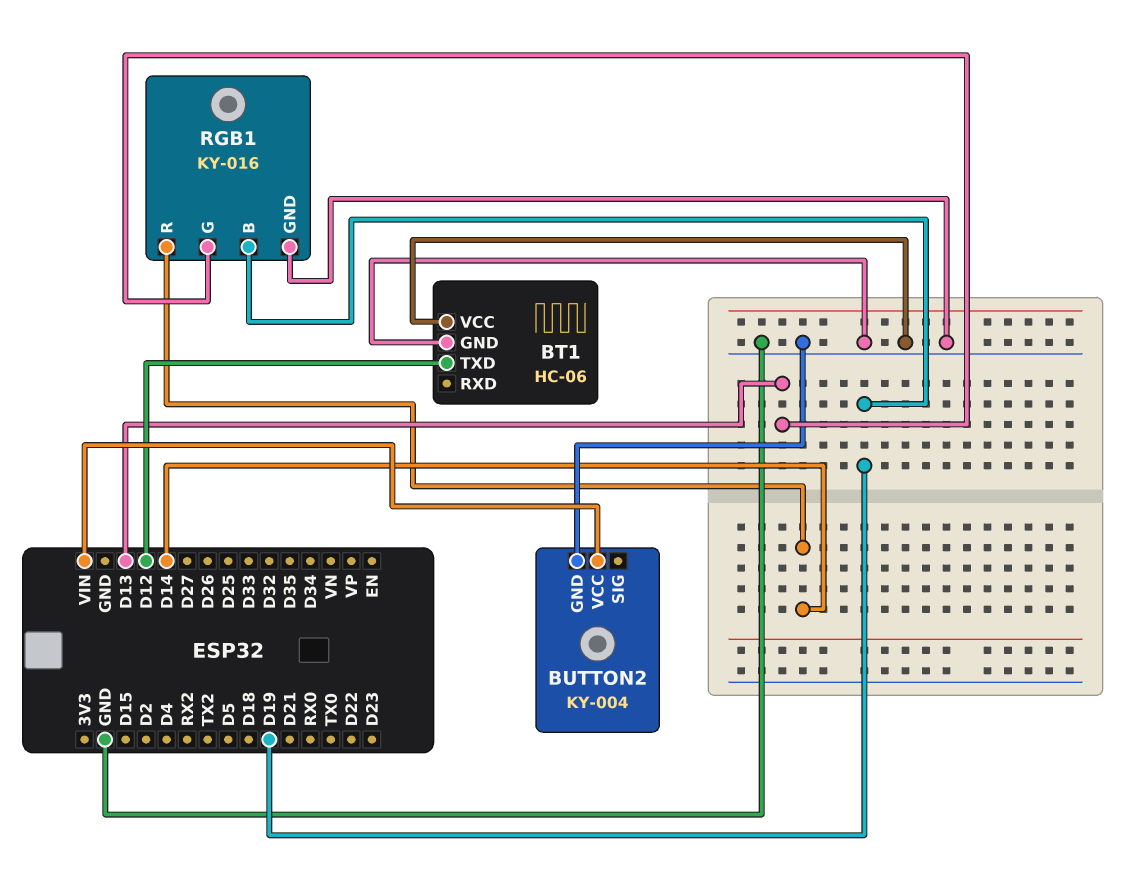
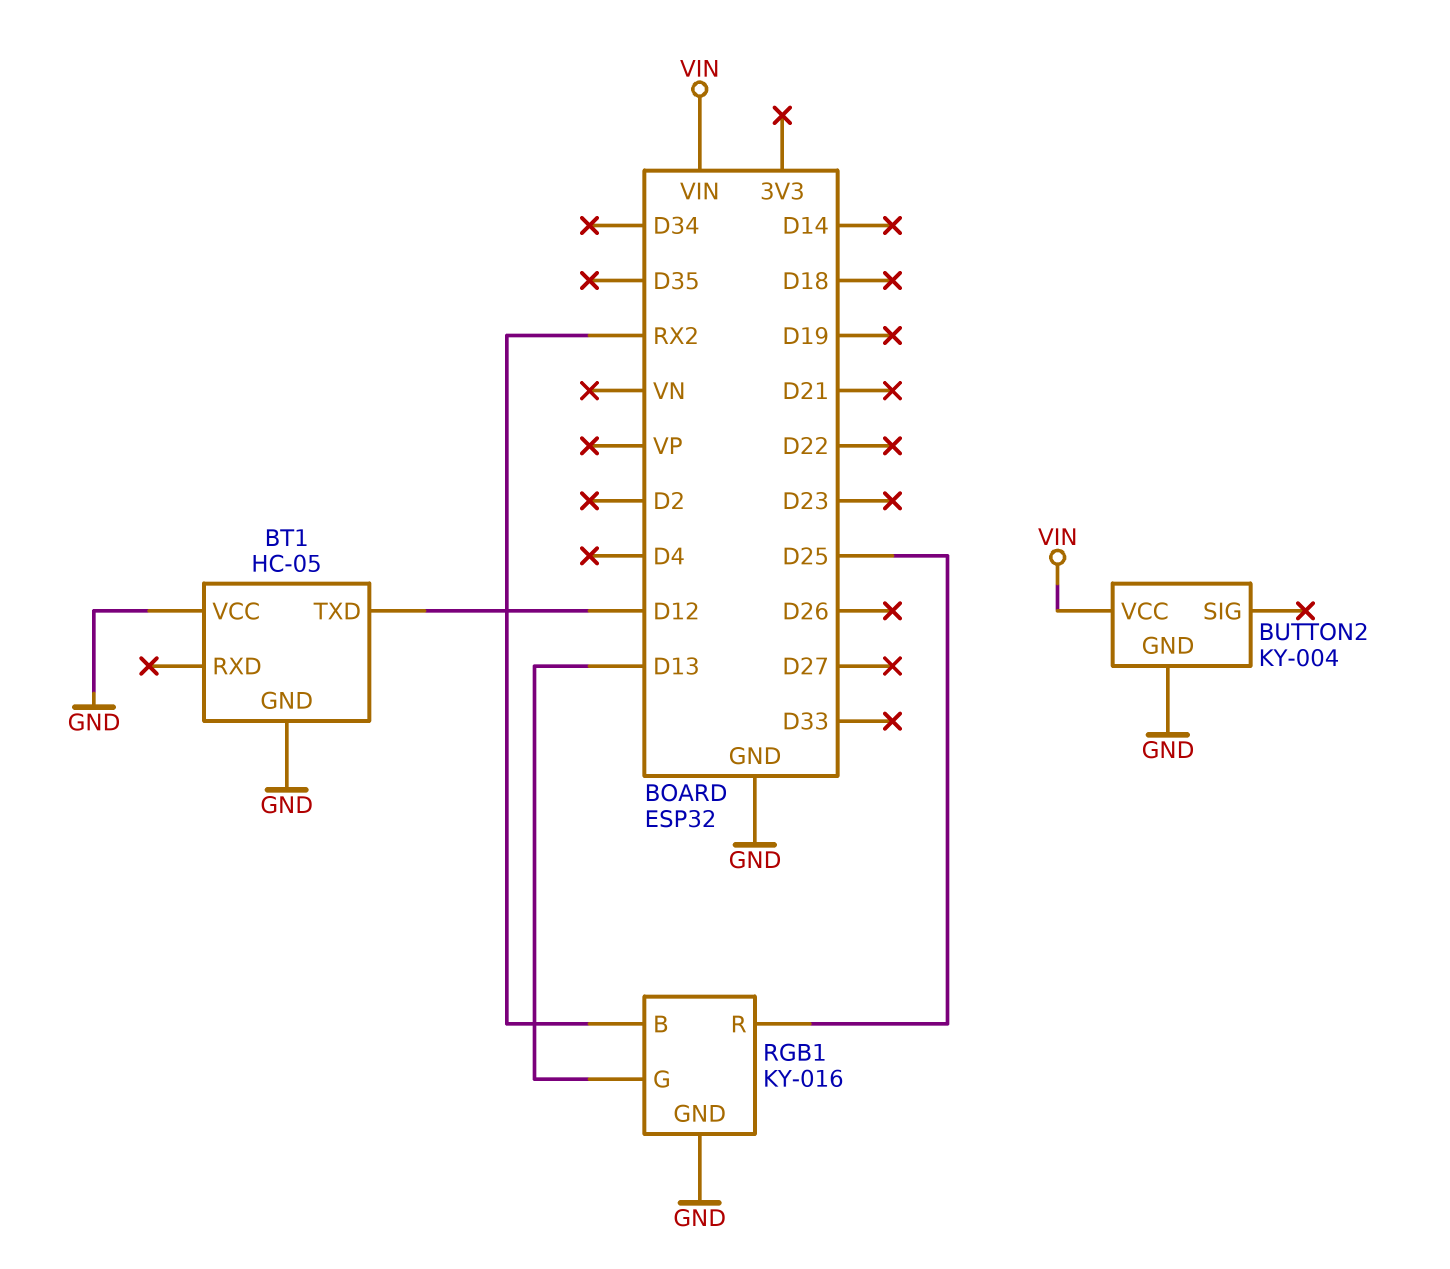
BT1: HC-06 -> HC-05
RGB1 pin B: D19 -> RX2
RGB1 pin R: D14 -> D25

